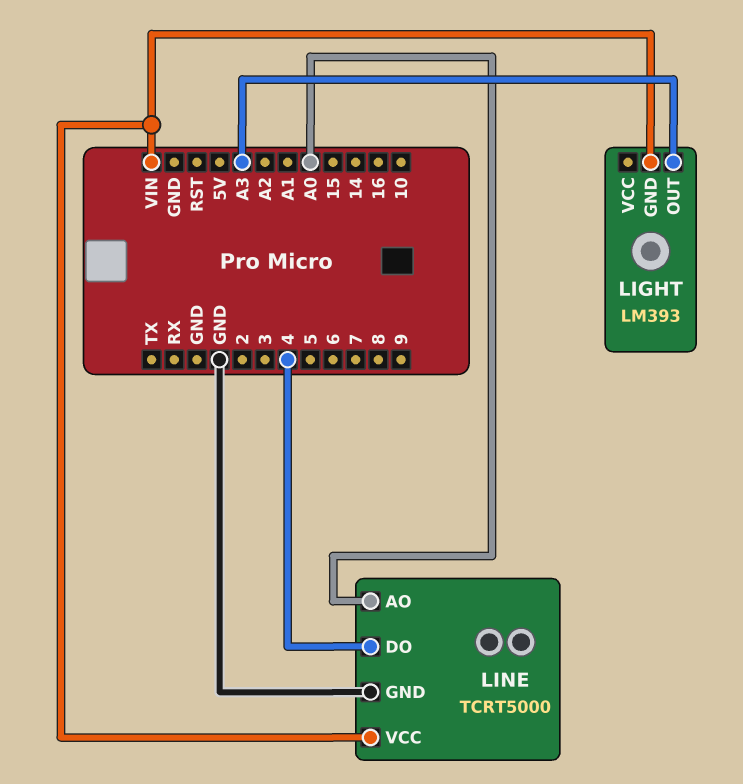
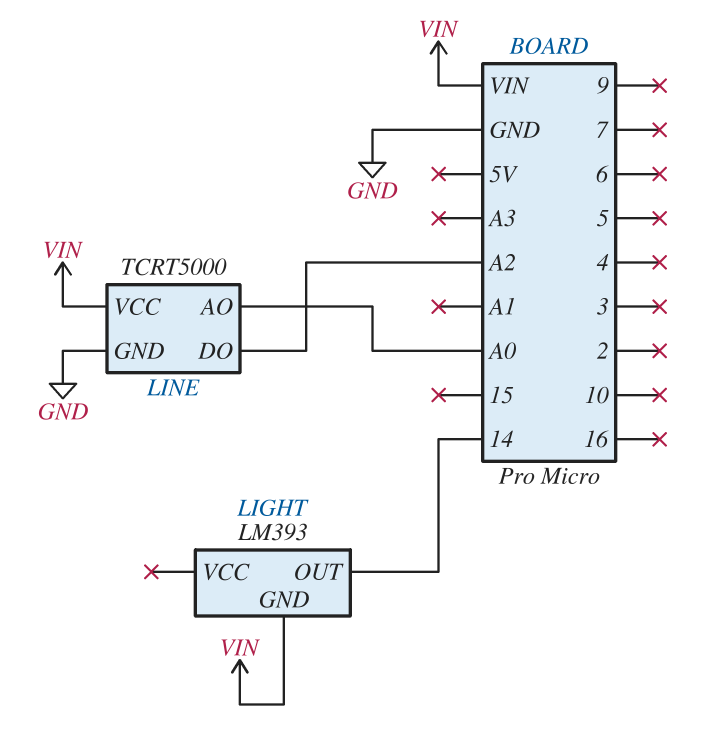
LIGHT pin OUT: A3 -> 14
LINE pin DO: 4 -> A2

